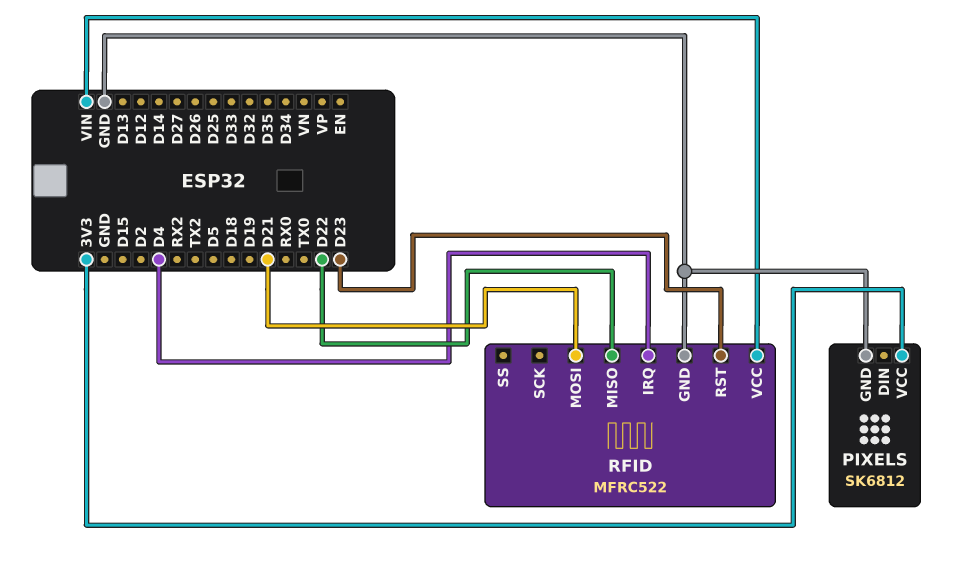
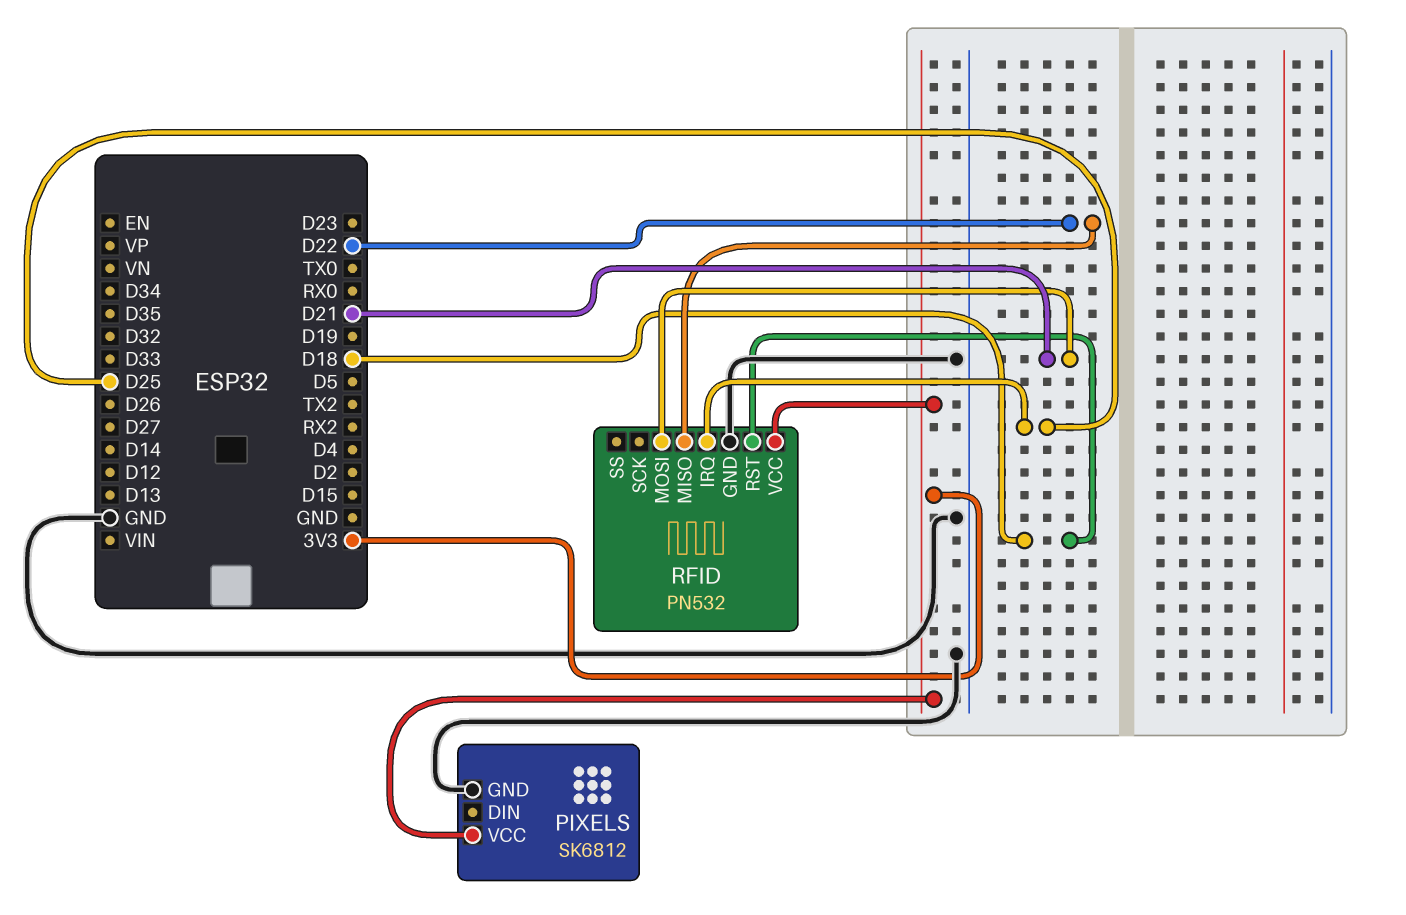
RFID: MFRC522 -> PN532
RFID pin IRQ: D4 -> D25
RFID pin RST: D23 -> D18
RFID pin VCC: VIN -> 3V3

